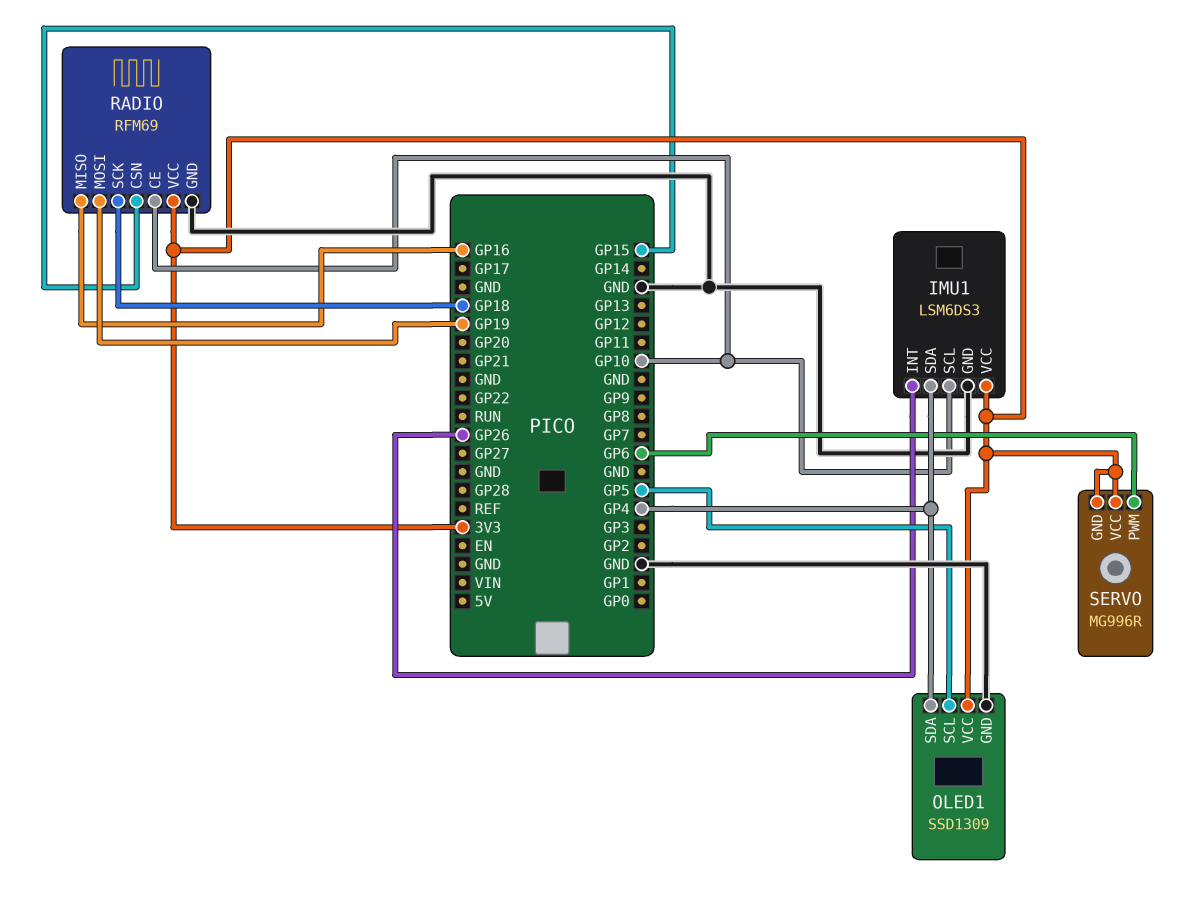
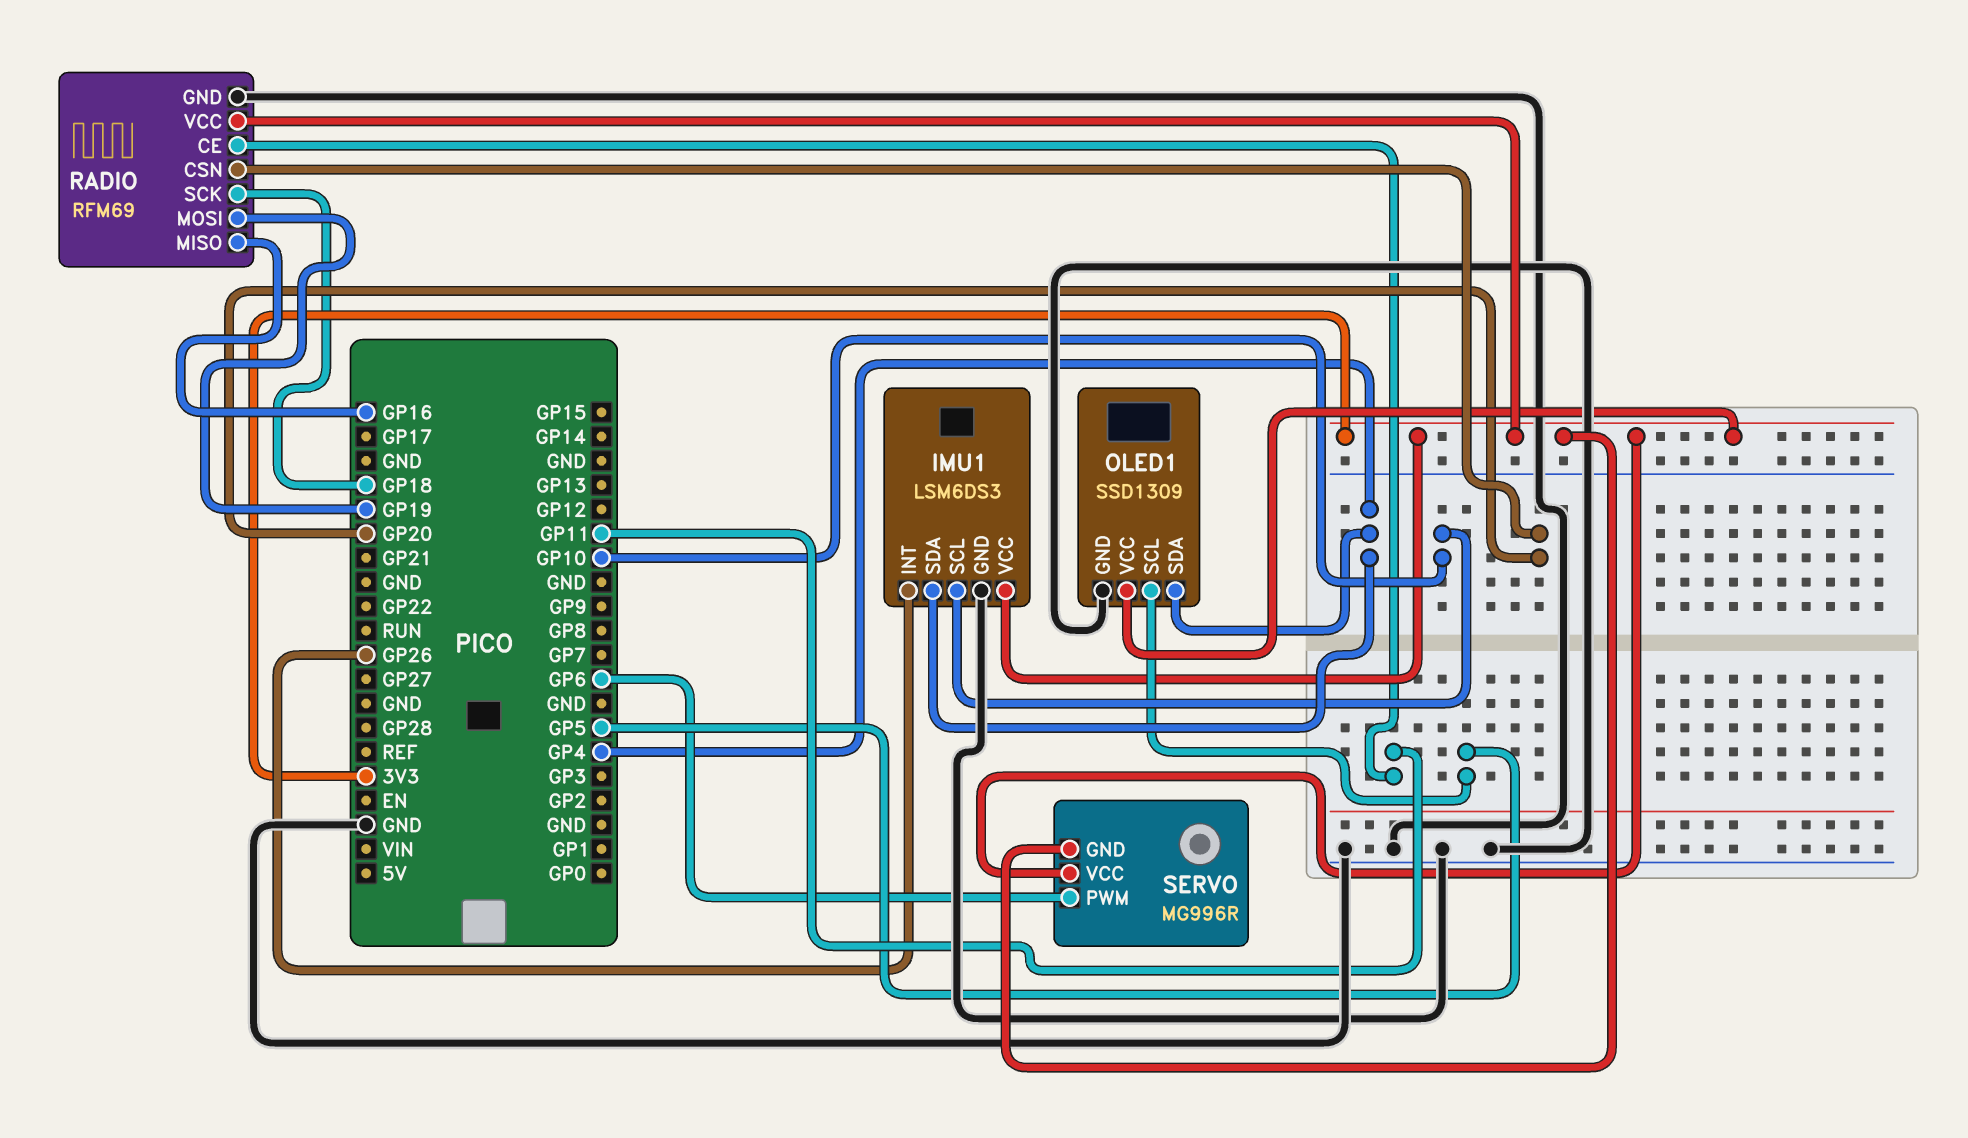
RADIO pin CE: GP10 -> GP11
RADIO pin CSN: GP15 -> GP20

